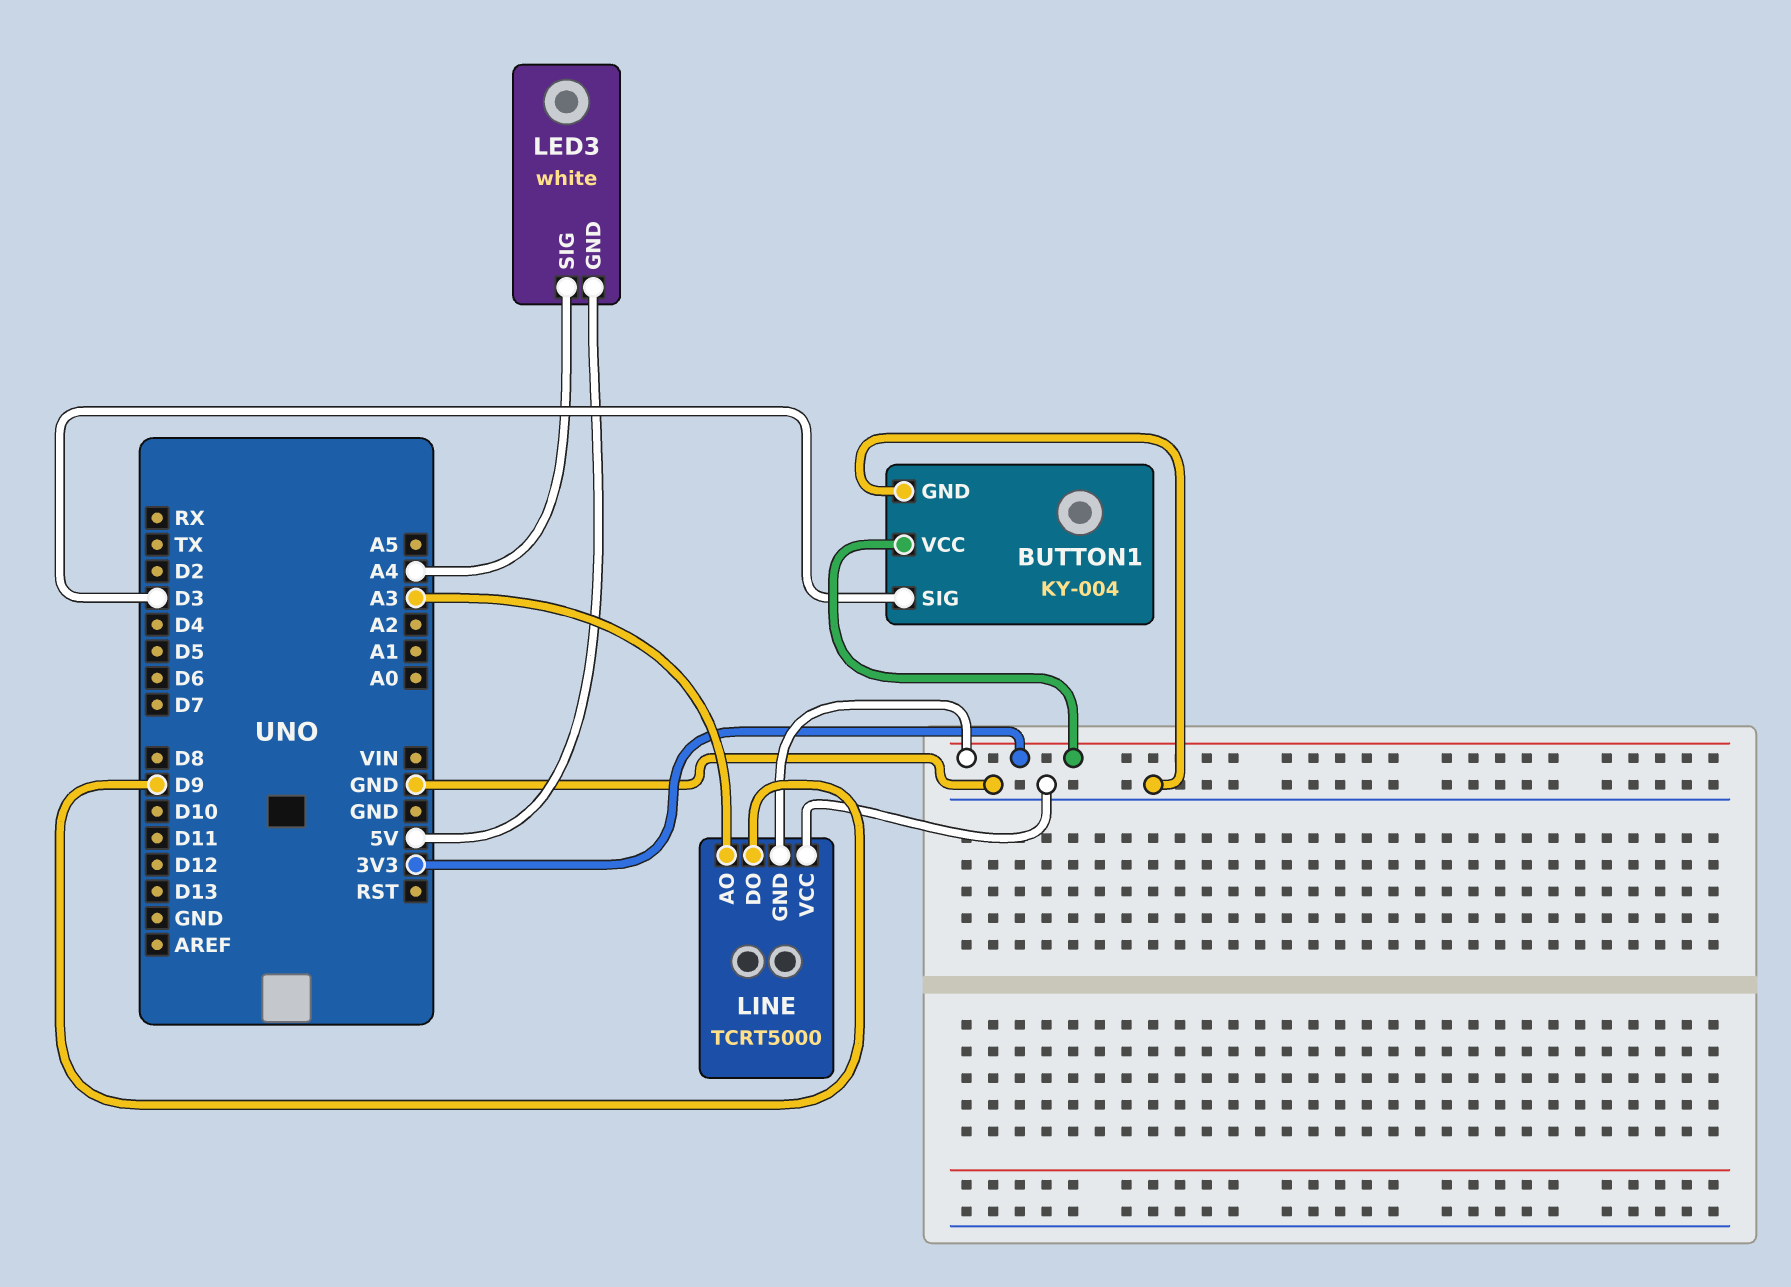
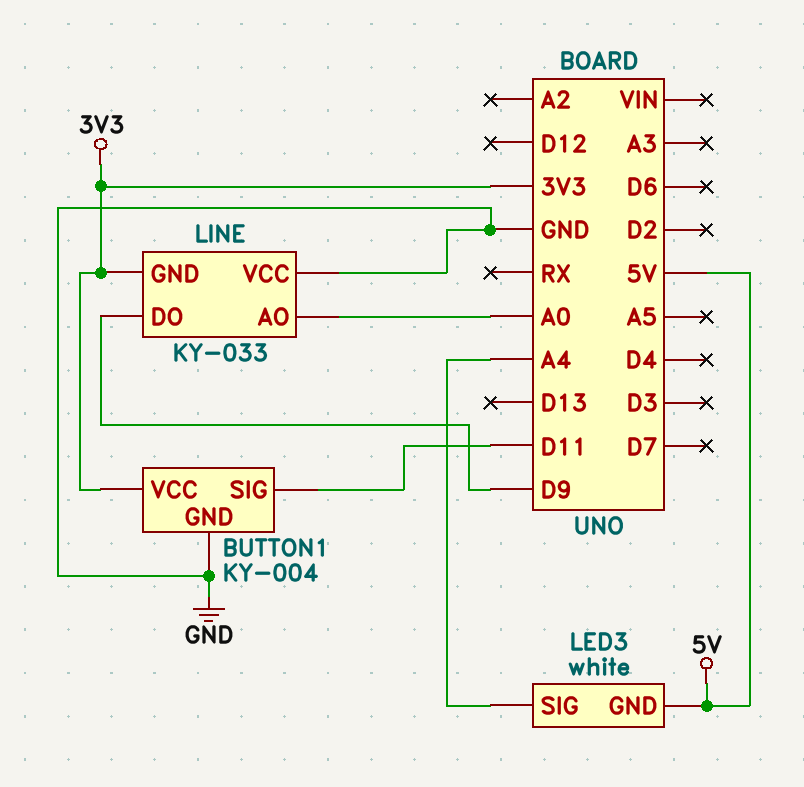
BUTTON1 pin SIG: D3 -> D11
LINE: TCRT5000 -> KY-033
LINE pin AO: A3 -> A0

